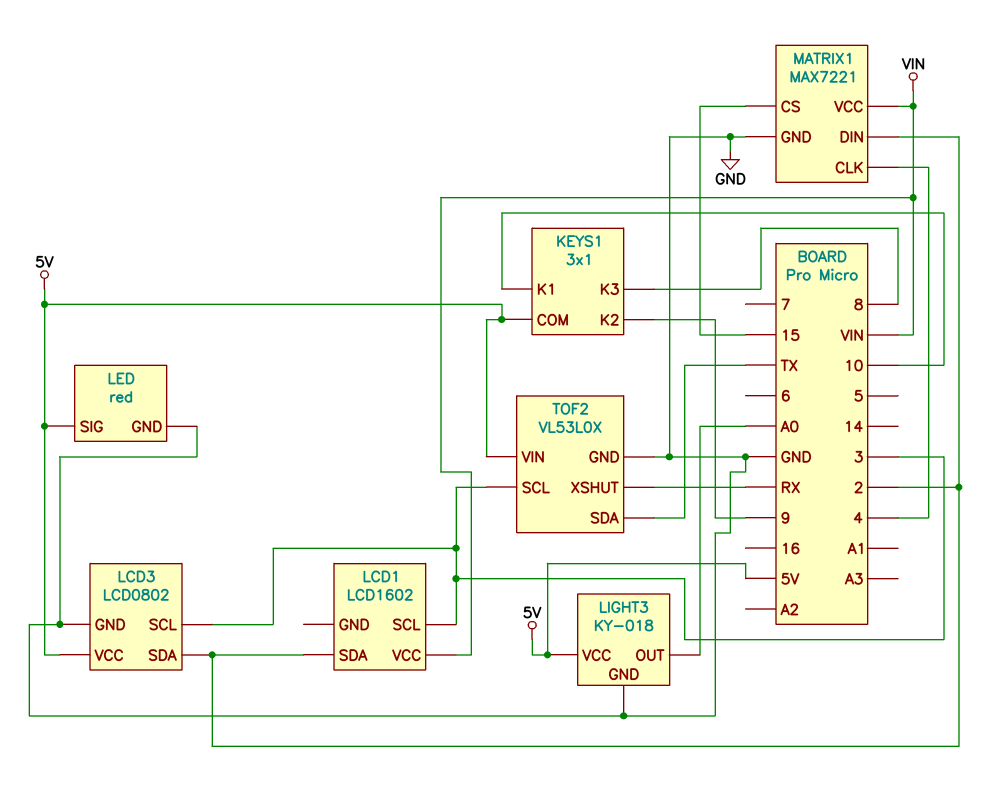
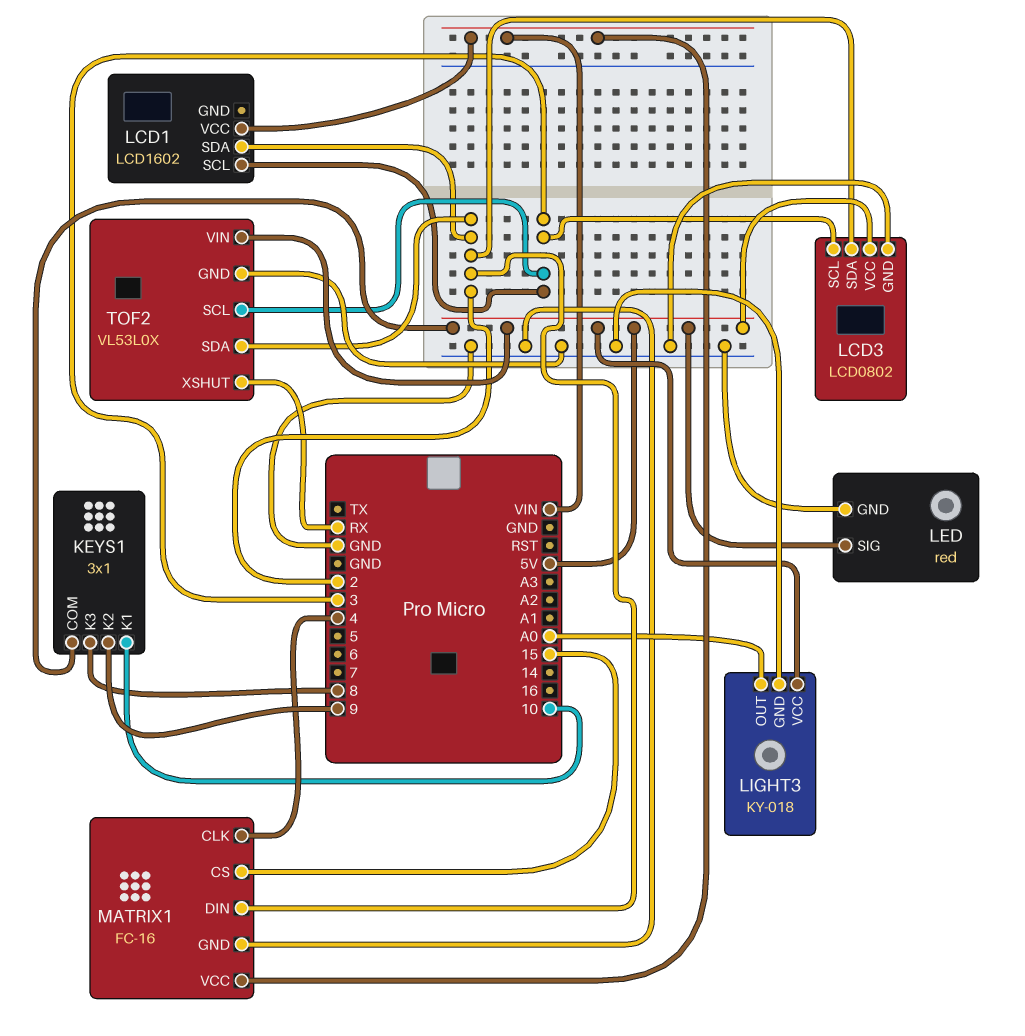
MATRIX1: MAX7221 -> FC-16
TOF2 pin SDA: TX -> 2

